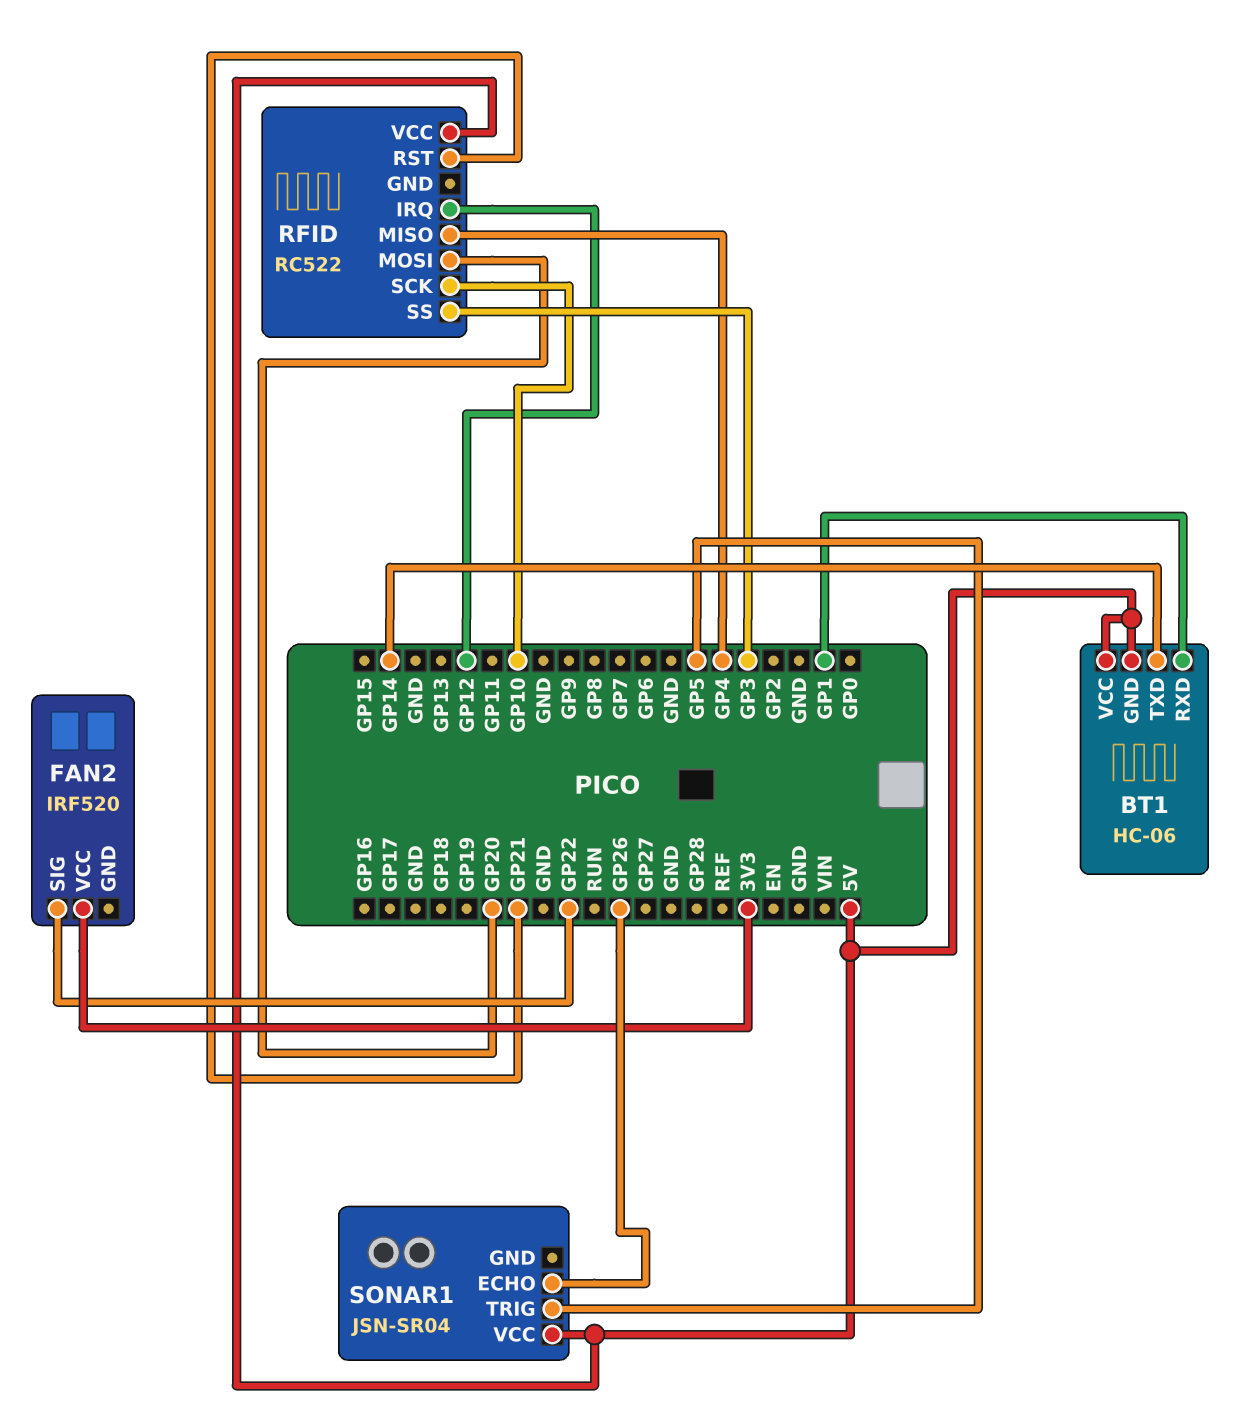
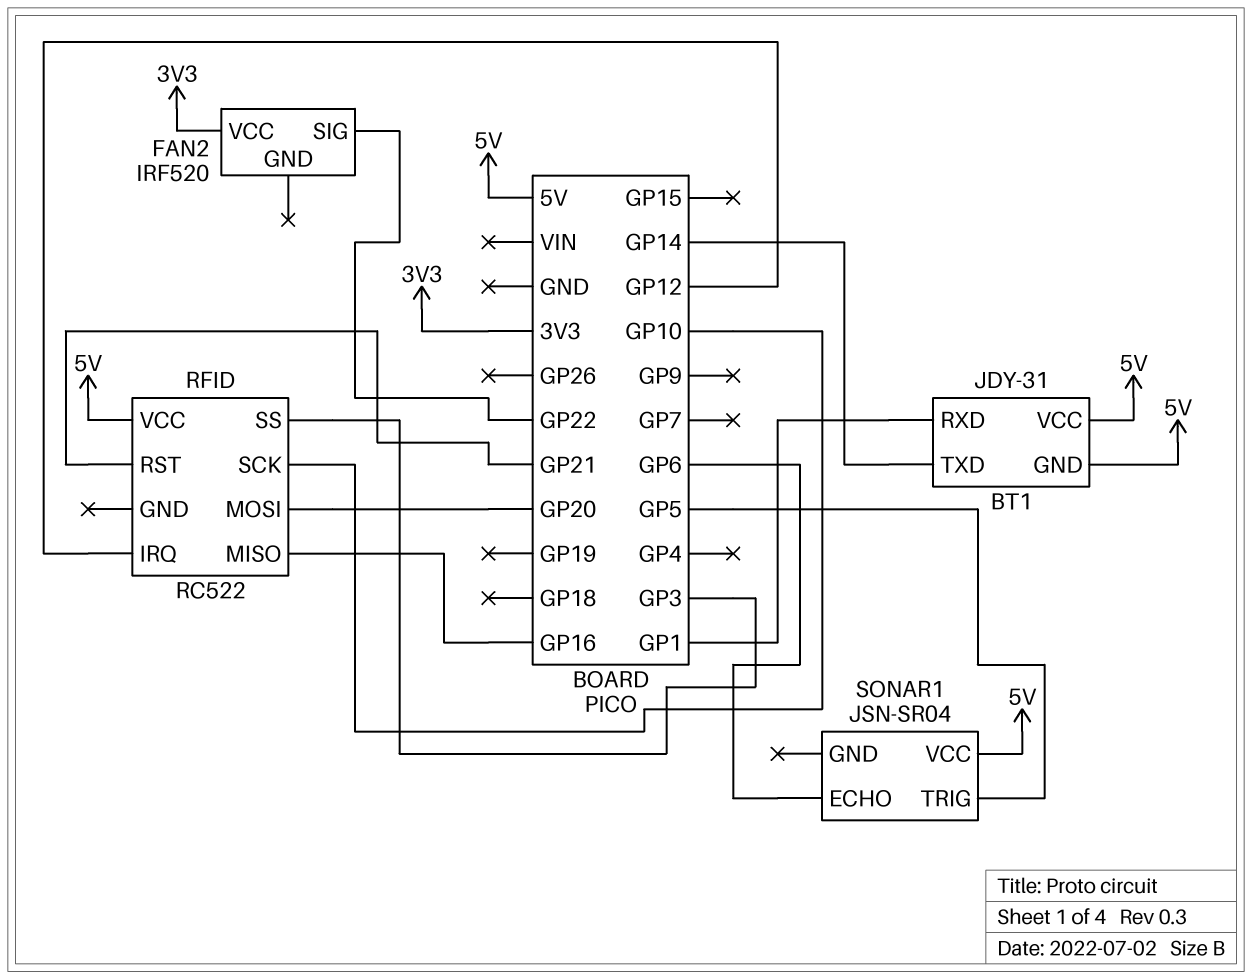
BT1: HC-06 -> JDY-31
RFID pin MISO: GP4 -> GP16
SONAR1 pin ECHO: GP26 -> GP6

